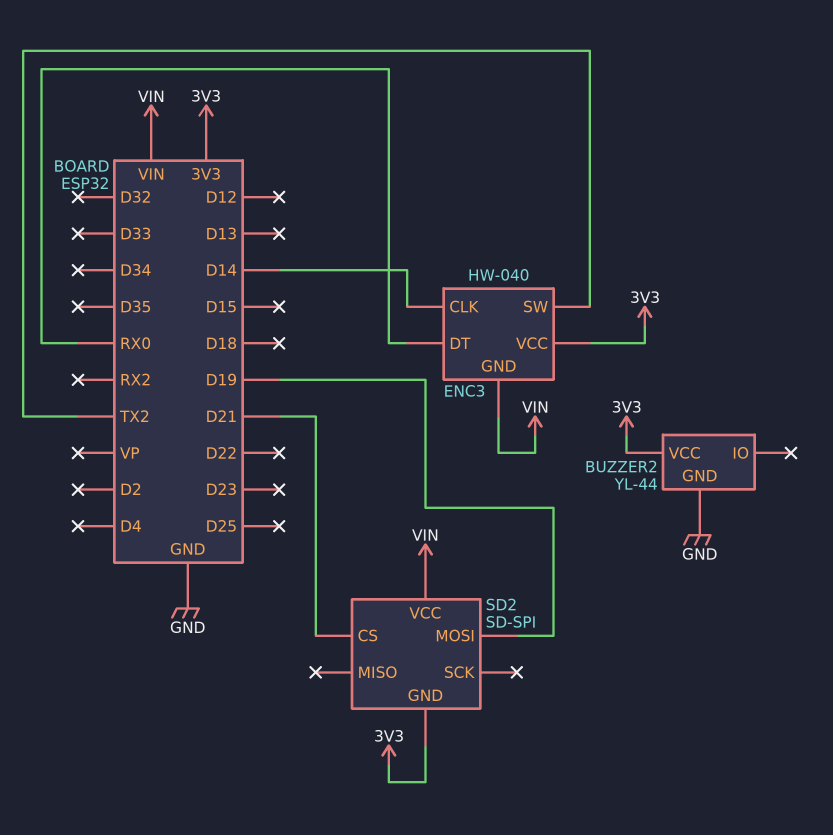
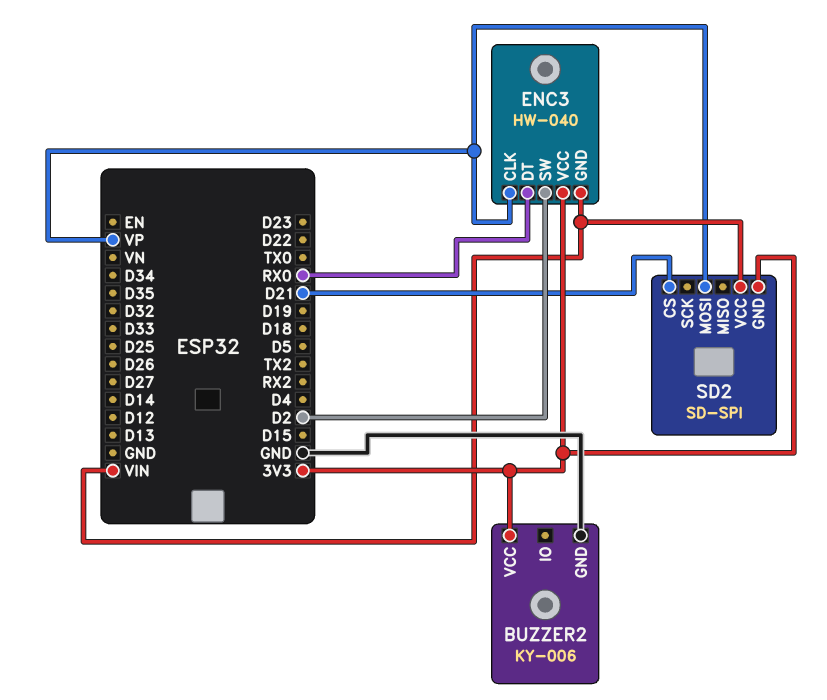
BUZZER2: YL-44 -> KY-006
ENC3 pin CLK: D14 -> VP
ENC3 pin SW: TX2 -> D2
SD2 pin MOSI: D19 -> VP

